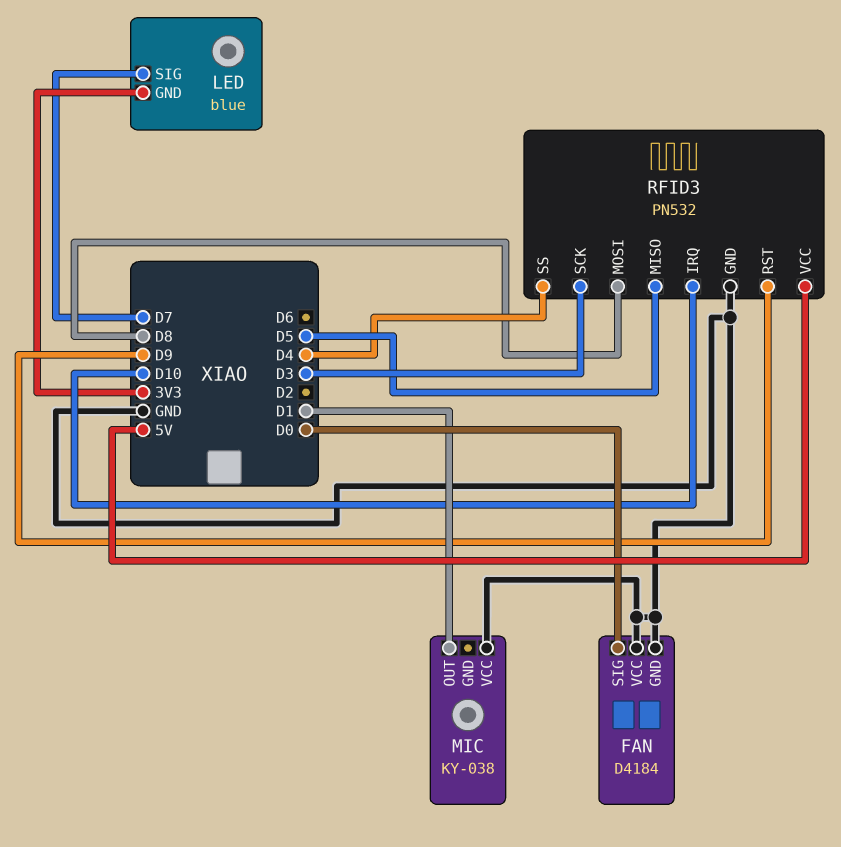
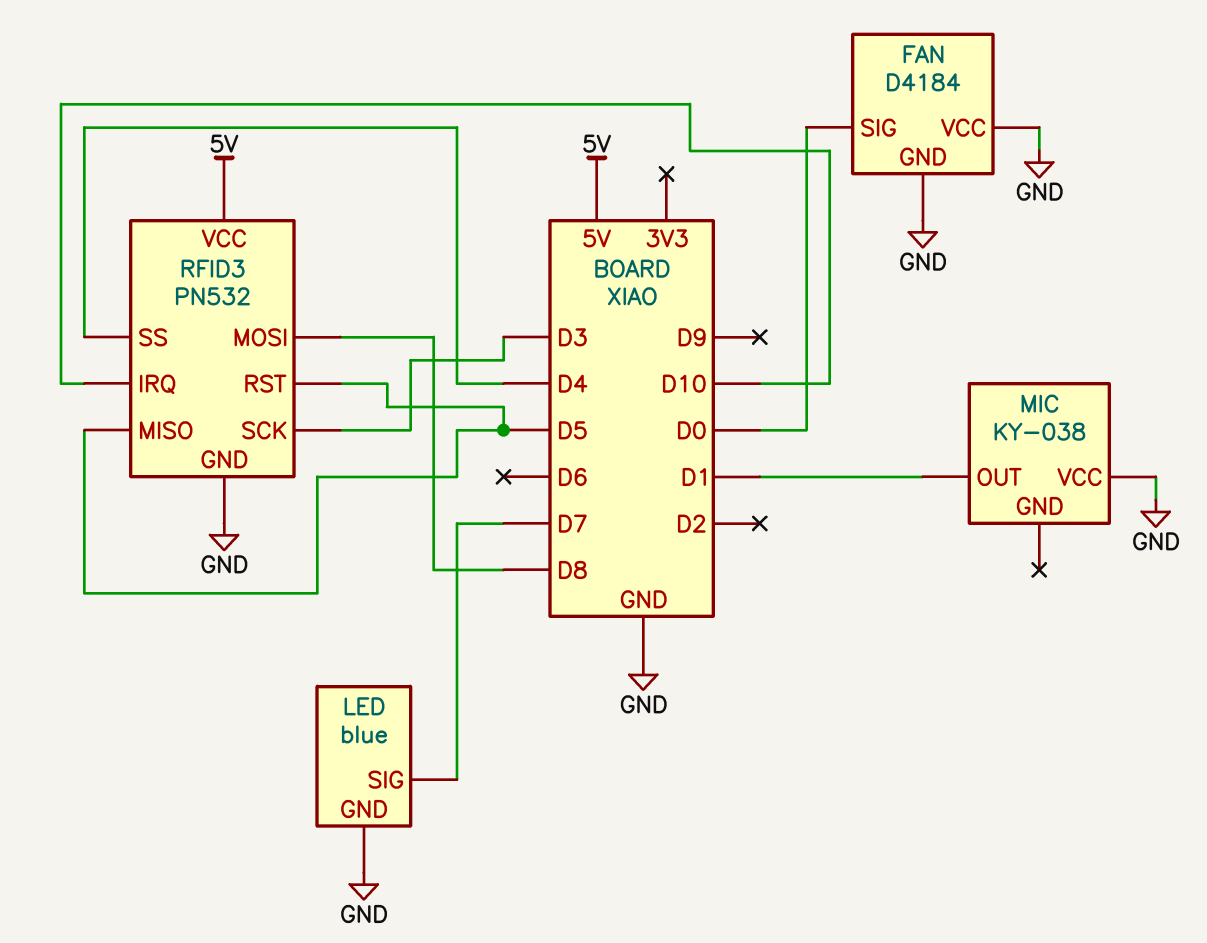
LED pin GND: 3V3 -> GND
RFID3 pin RST: D9 -> D5

